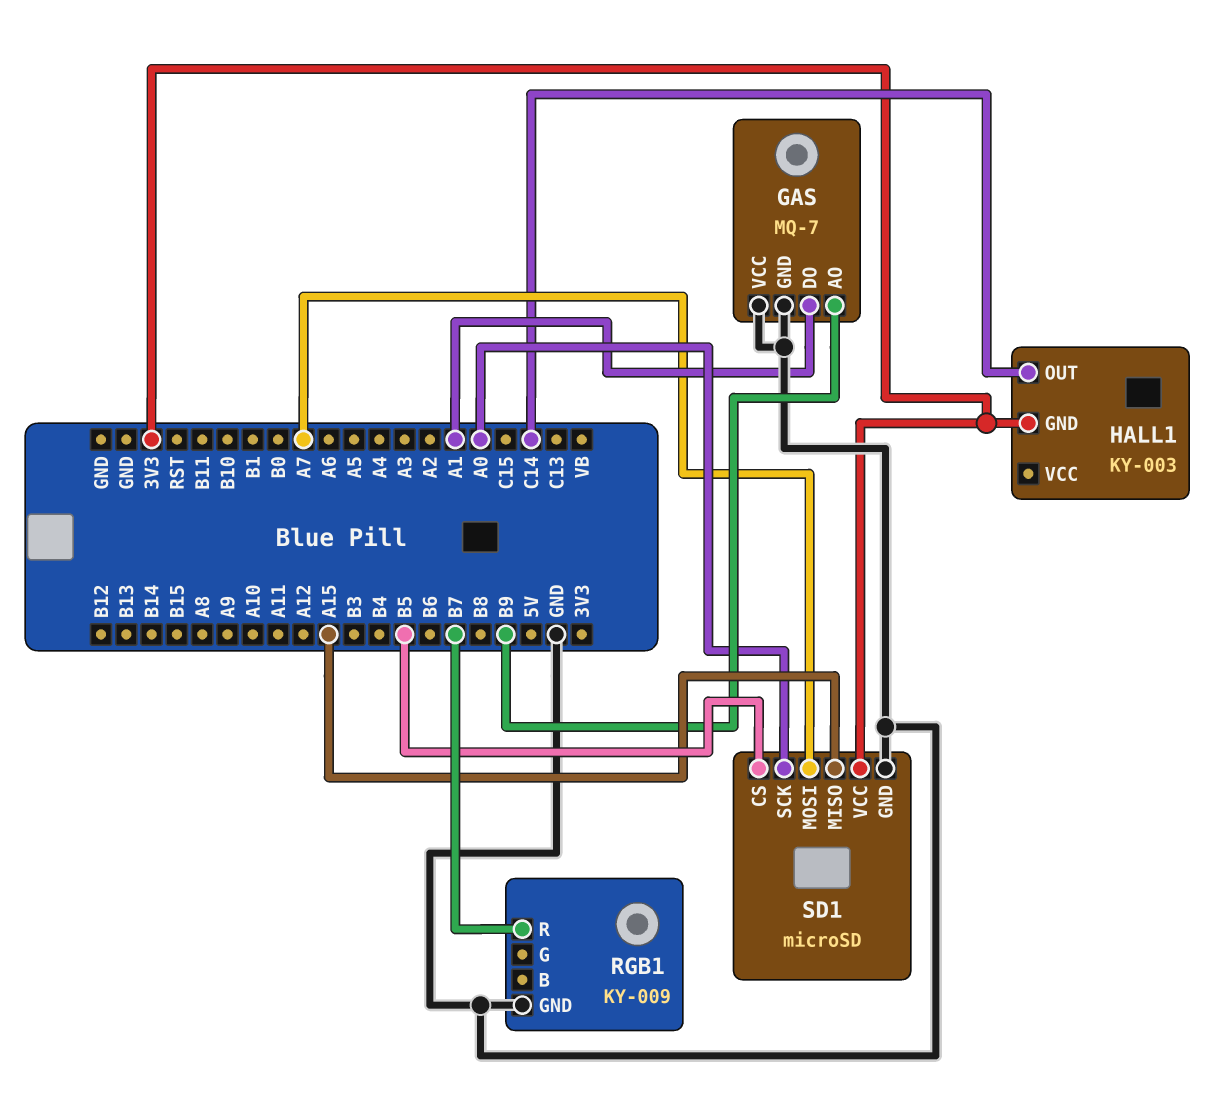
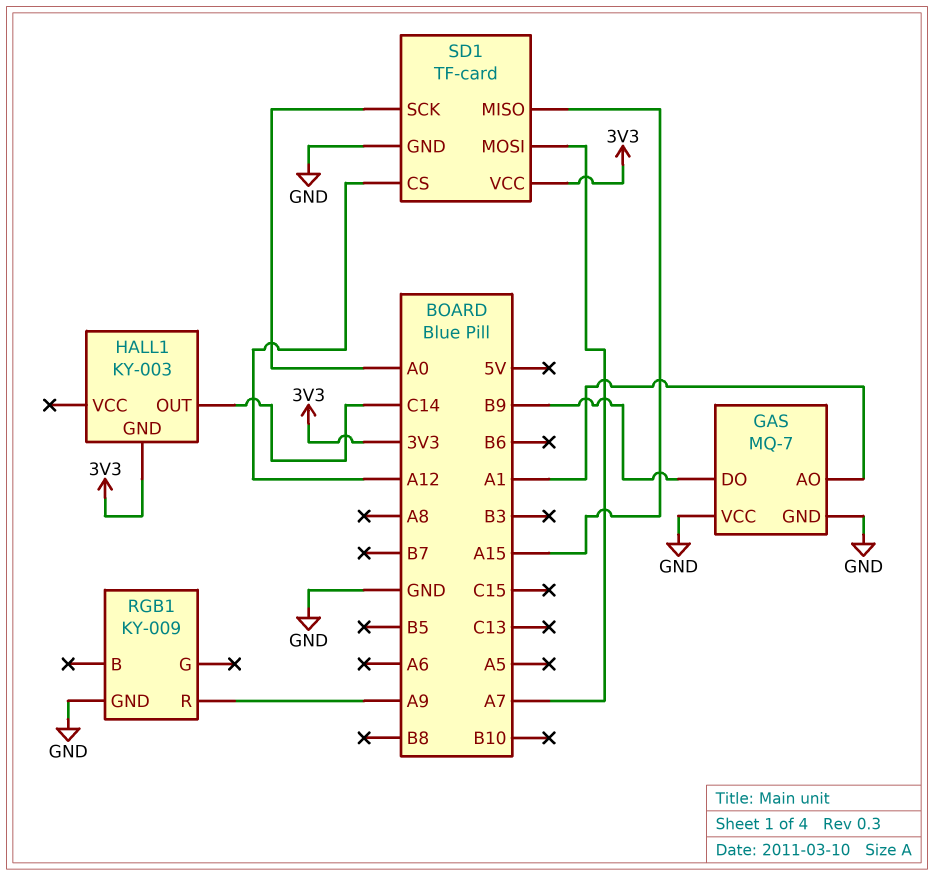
GAS pin AO: B9 -> A1
GAS pin DO: A1 -> B9
RGB1 pin R: B7 -> A9
SD1: microSD -> TF-card
SD1 pin CS: B5 -> A12

